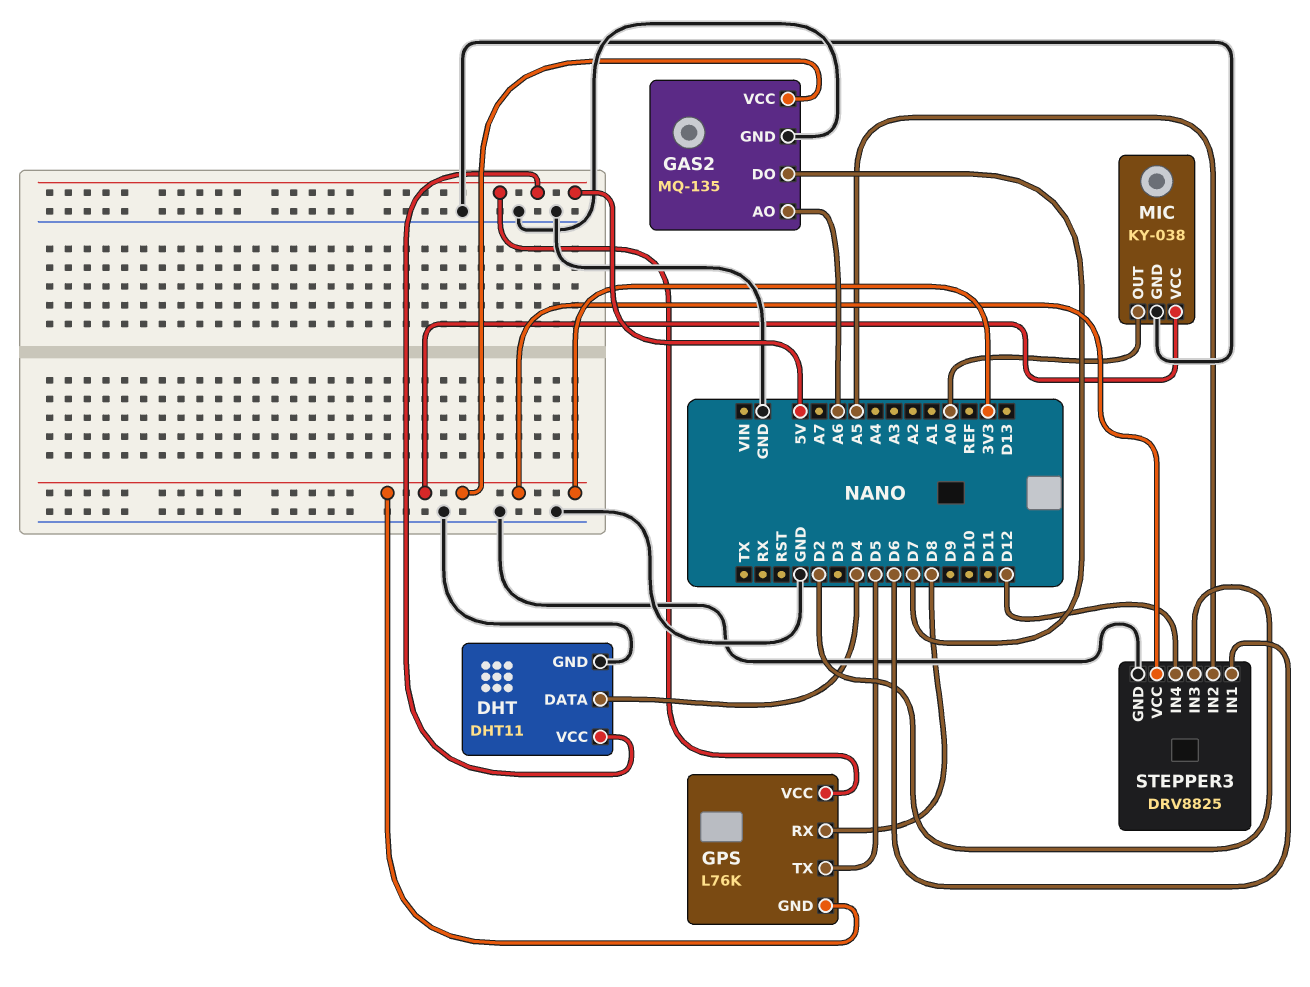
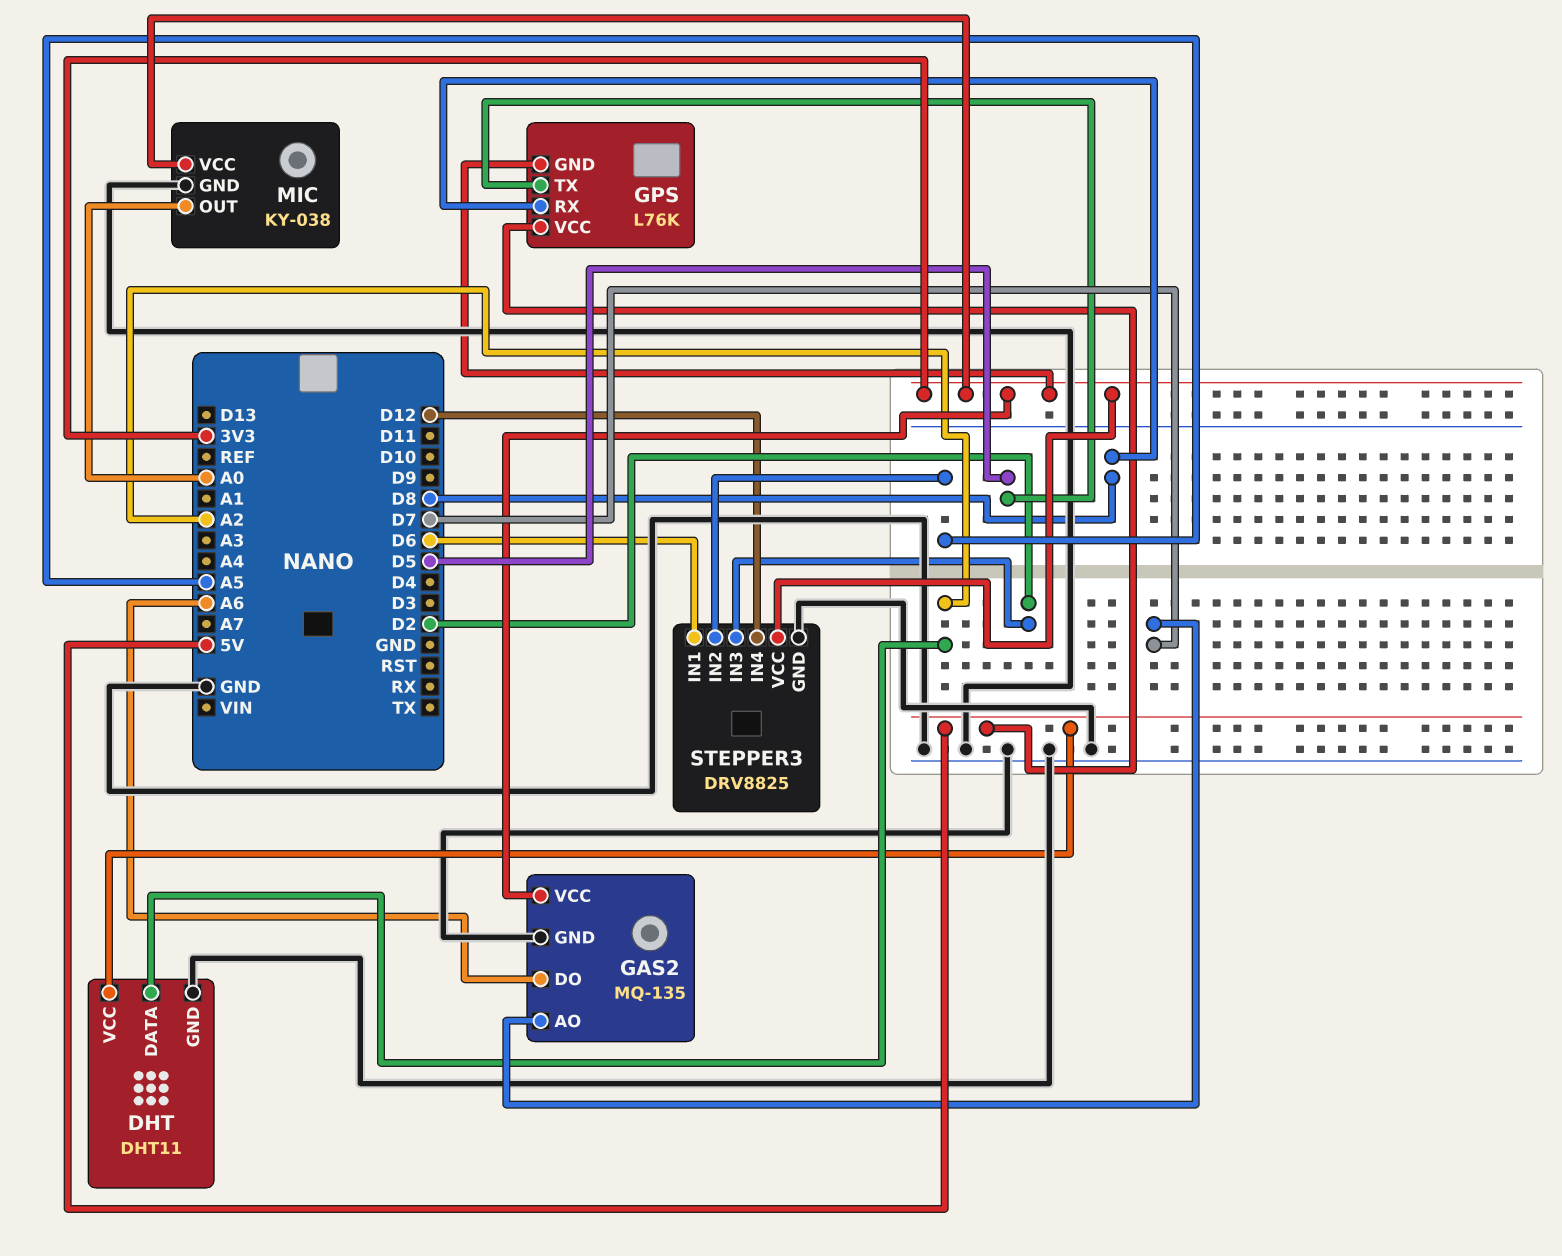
DHT pin DATA: D4 -> A2
GAS2 pin AO: A6 -> D7
GAS2 pin DO: D7 -> A6

